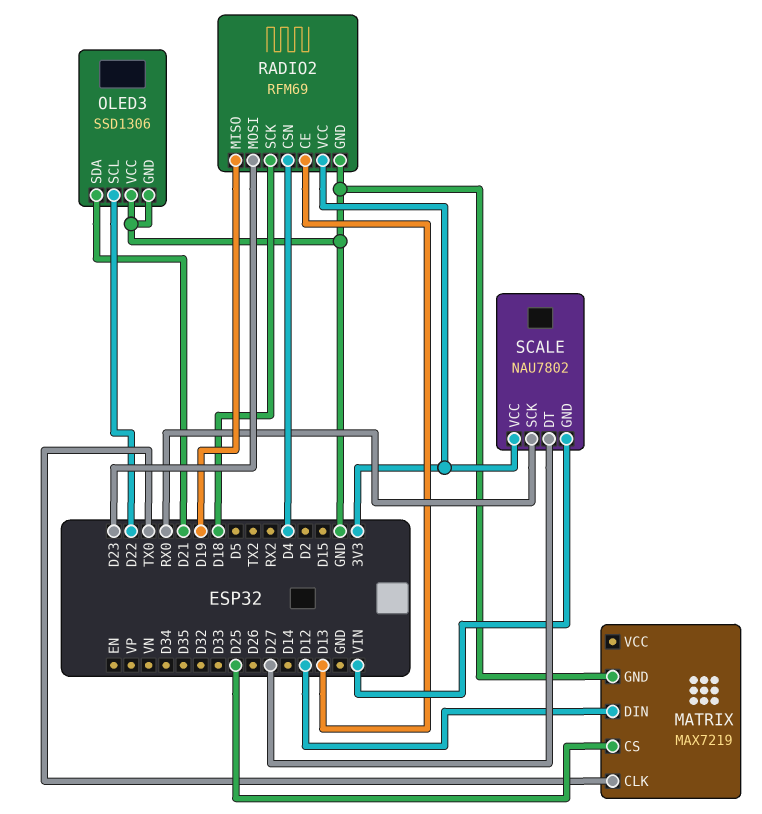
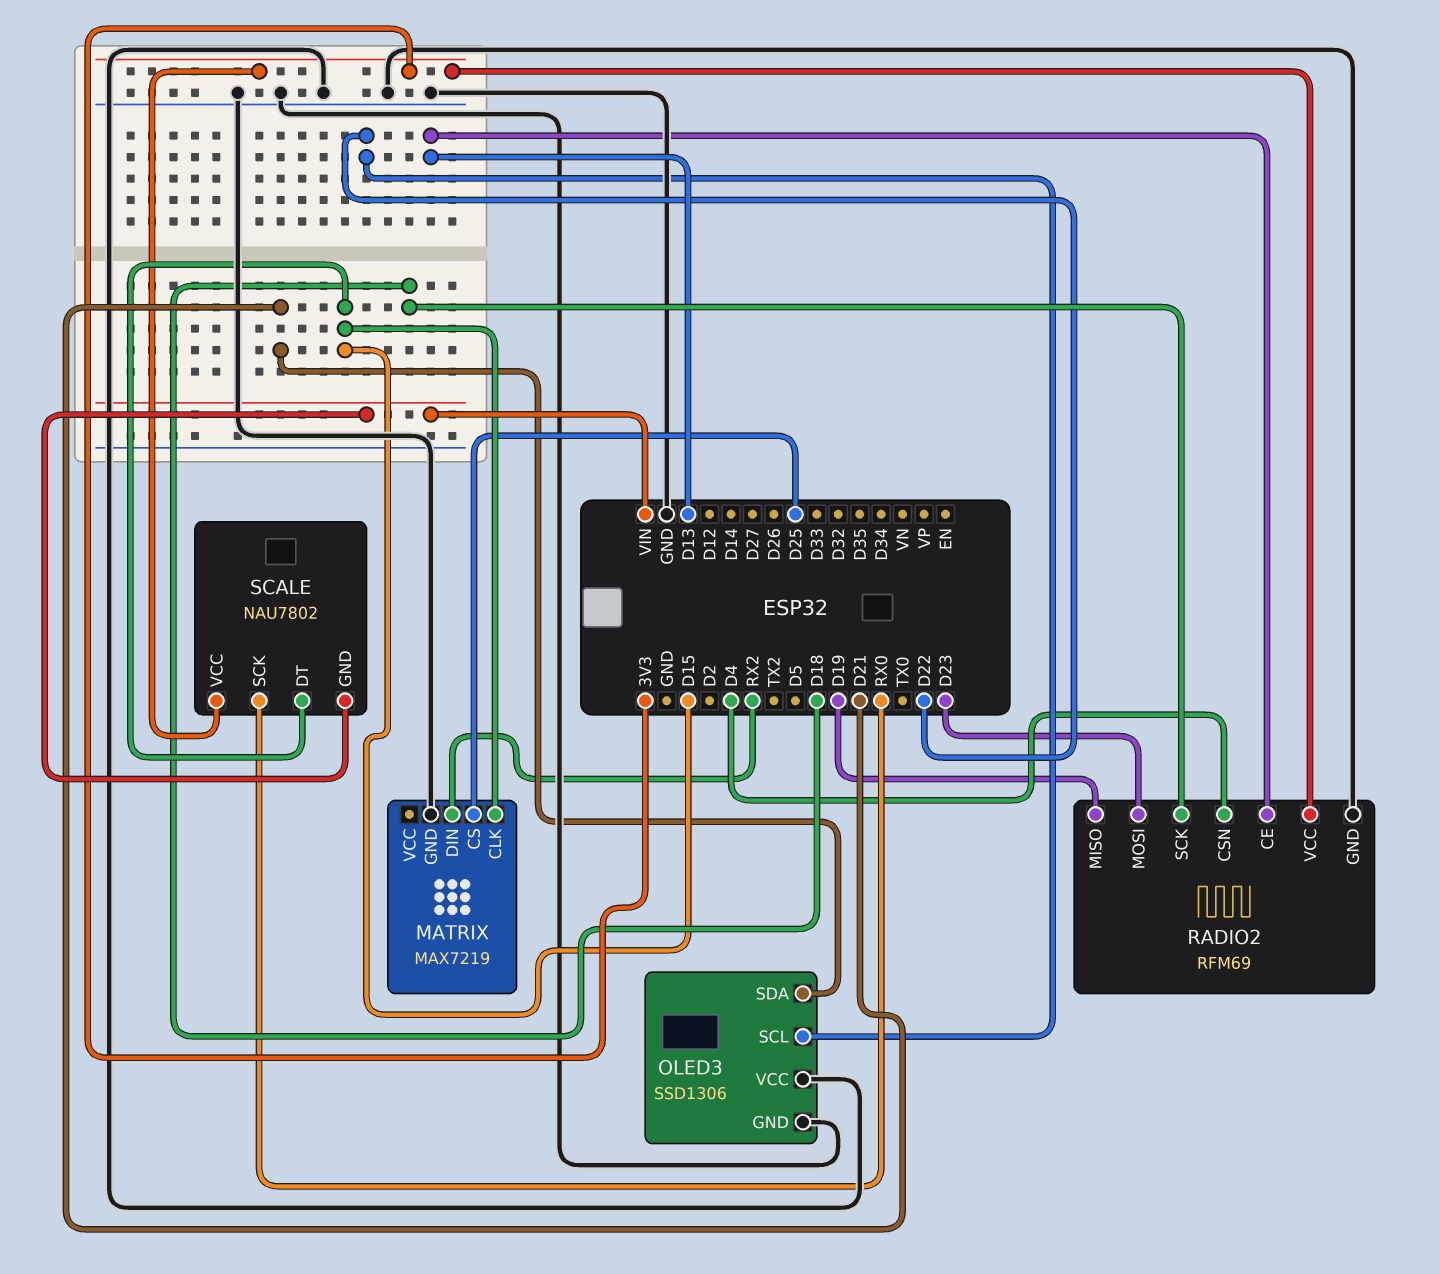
MATRIX pin CLK: TX0 -> D15
MATRIX pin DIN: D12 -> RX2
SCALE pin DT: D27 -> D15

